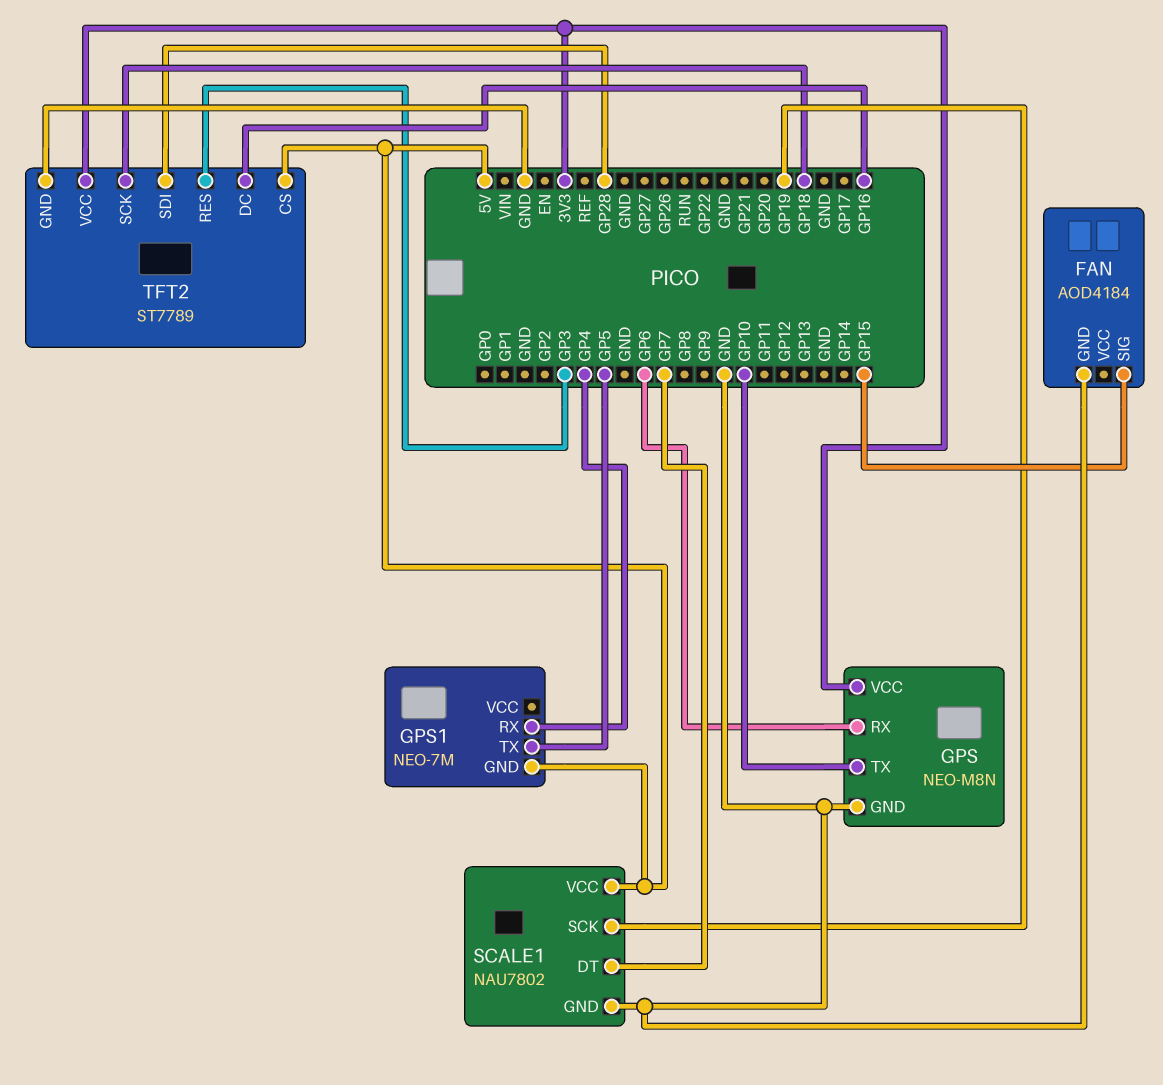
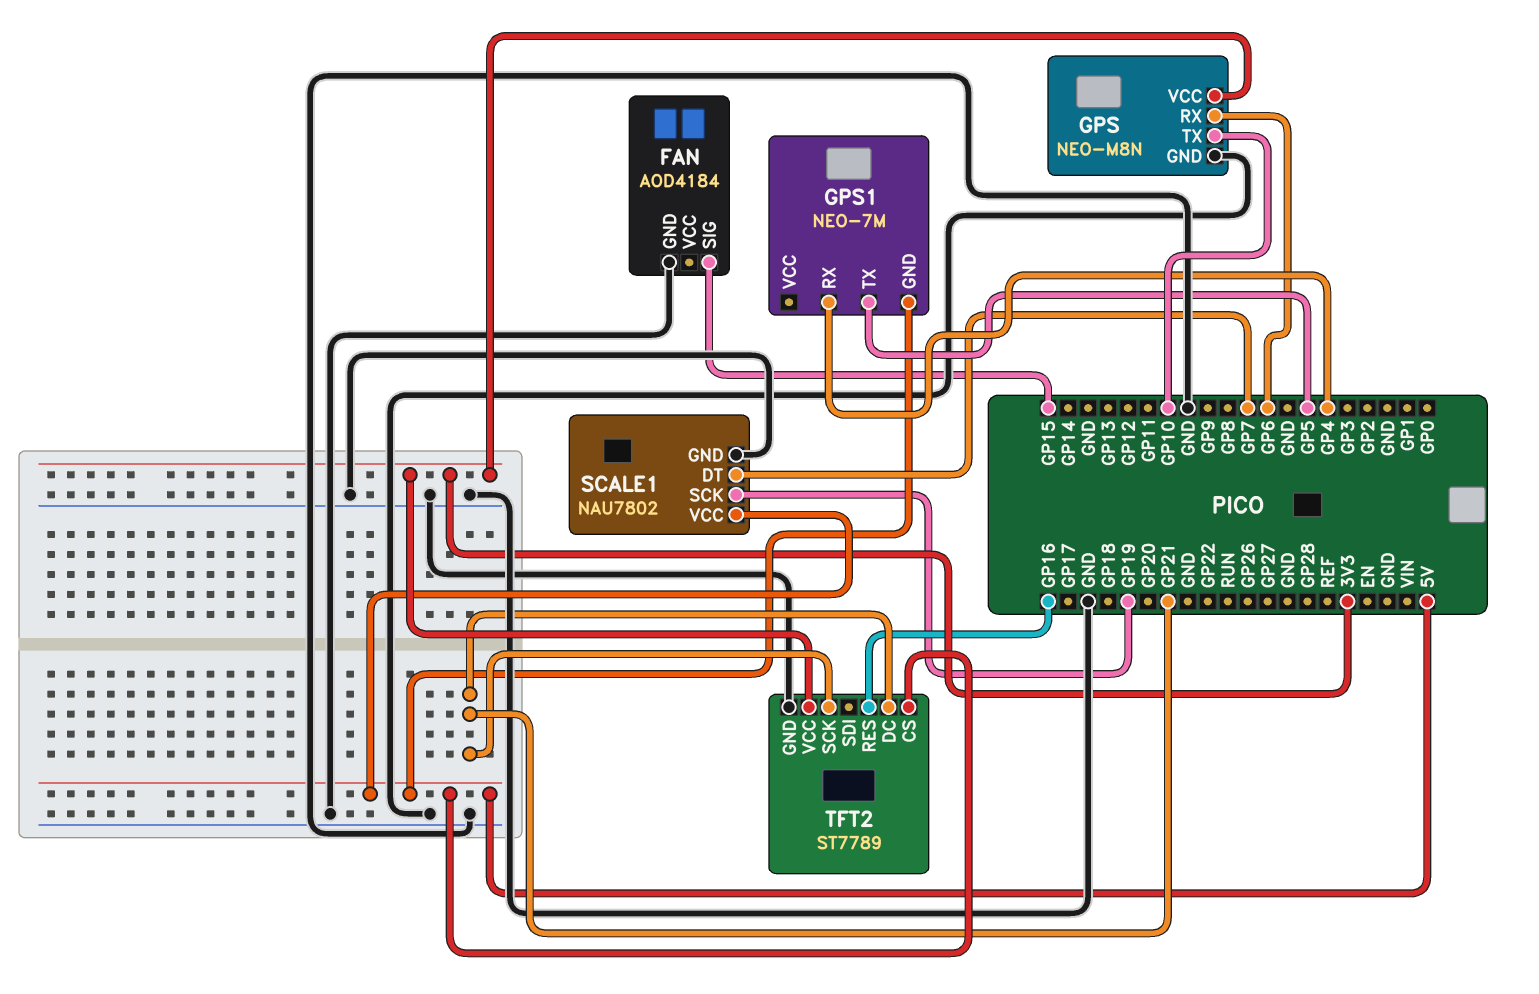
TFT2 pin DC: GP16 -> GP21
TFT2 pin RES: GP3 -> GP16
TFT2 pin SCK: GP18 -> GP21
TFT2 pin SDI: GP28 -> none

